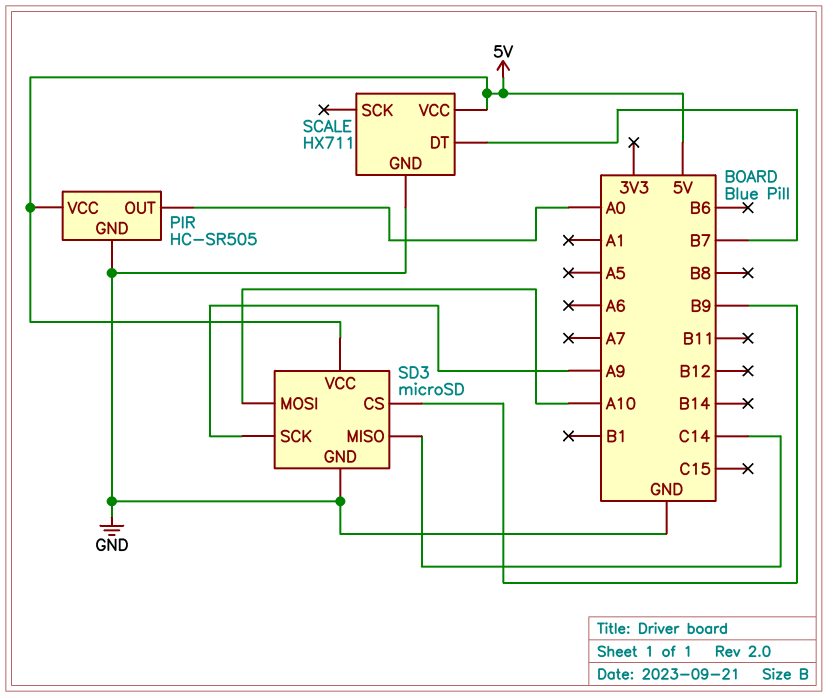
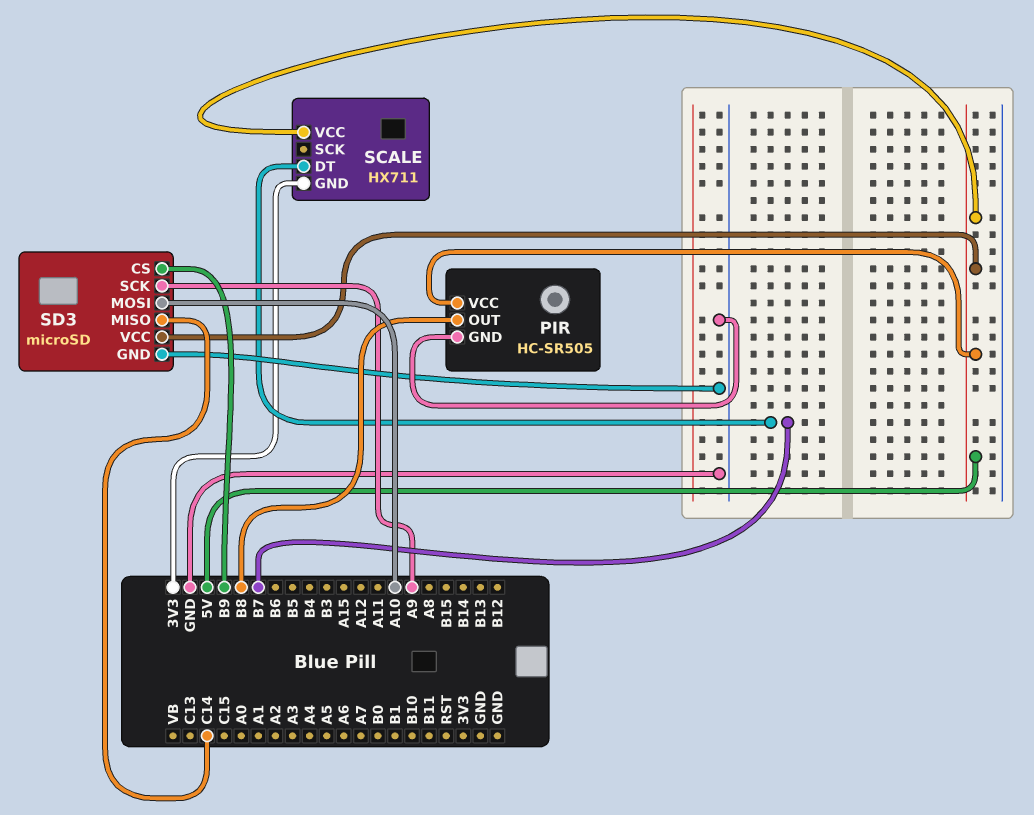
PIR pin OUT: A0 -> B8
SCALE pin GND: GND -> 3V3

